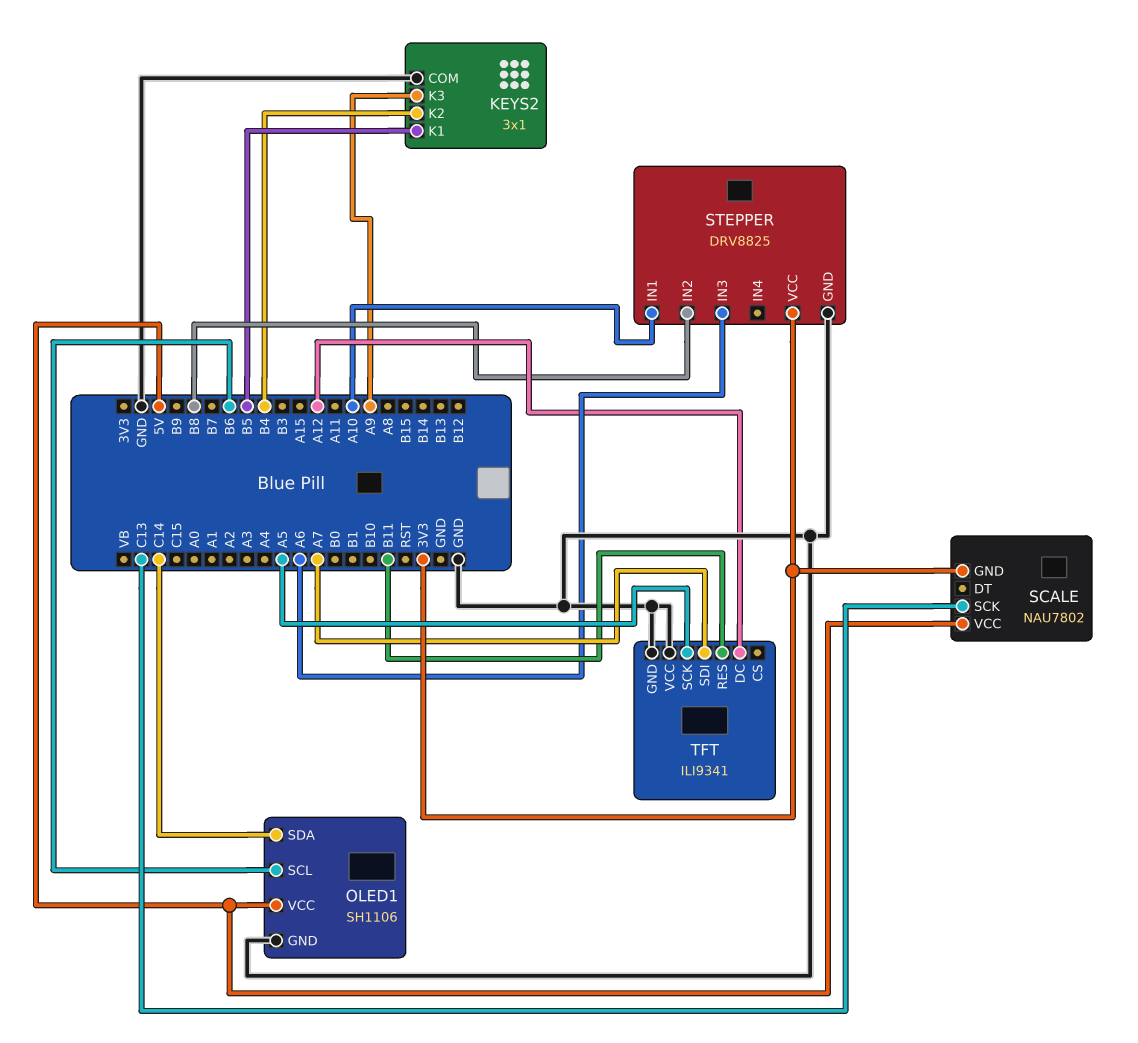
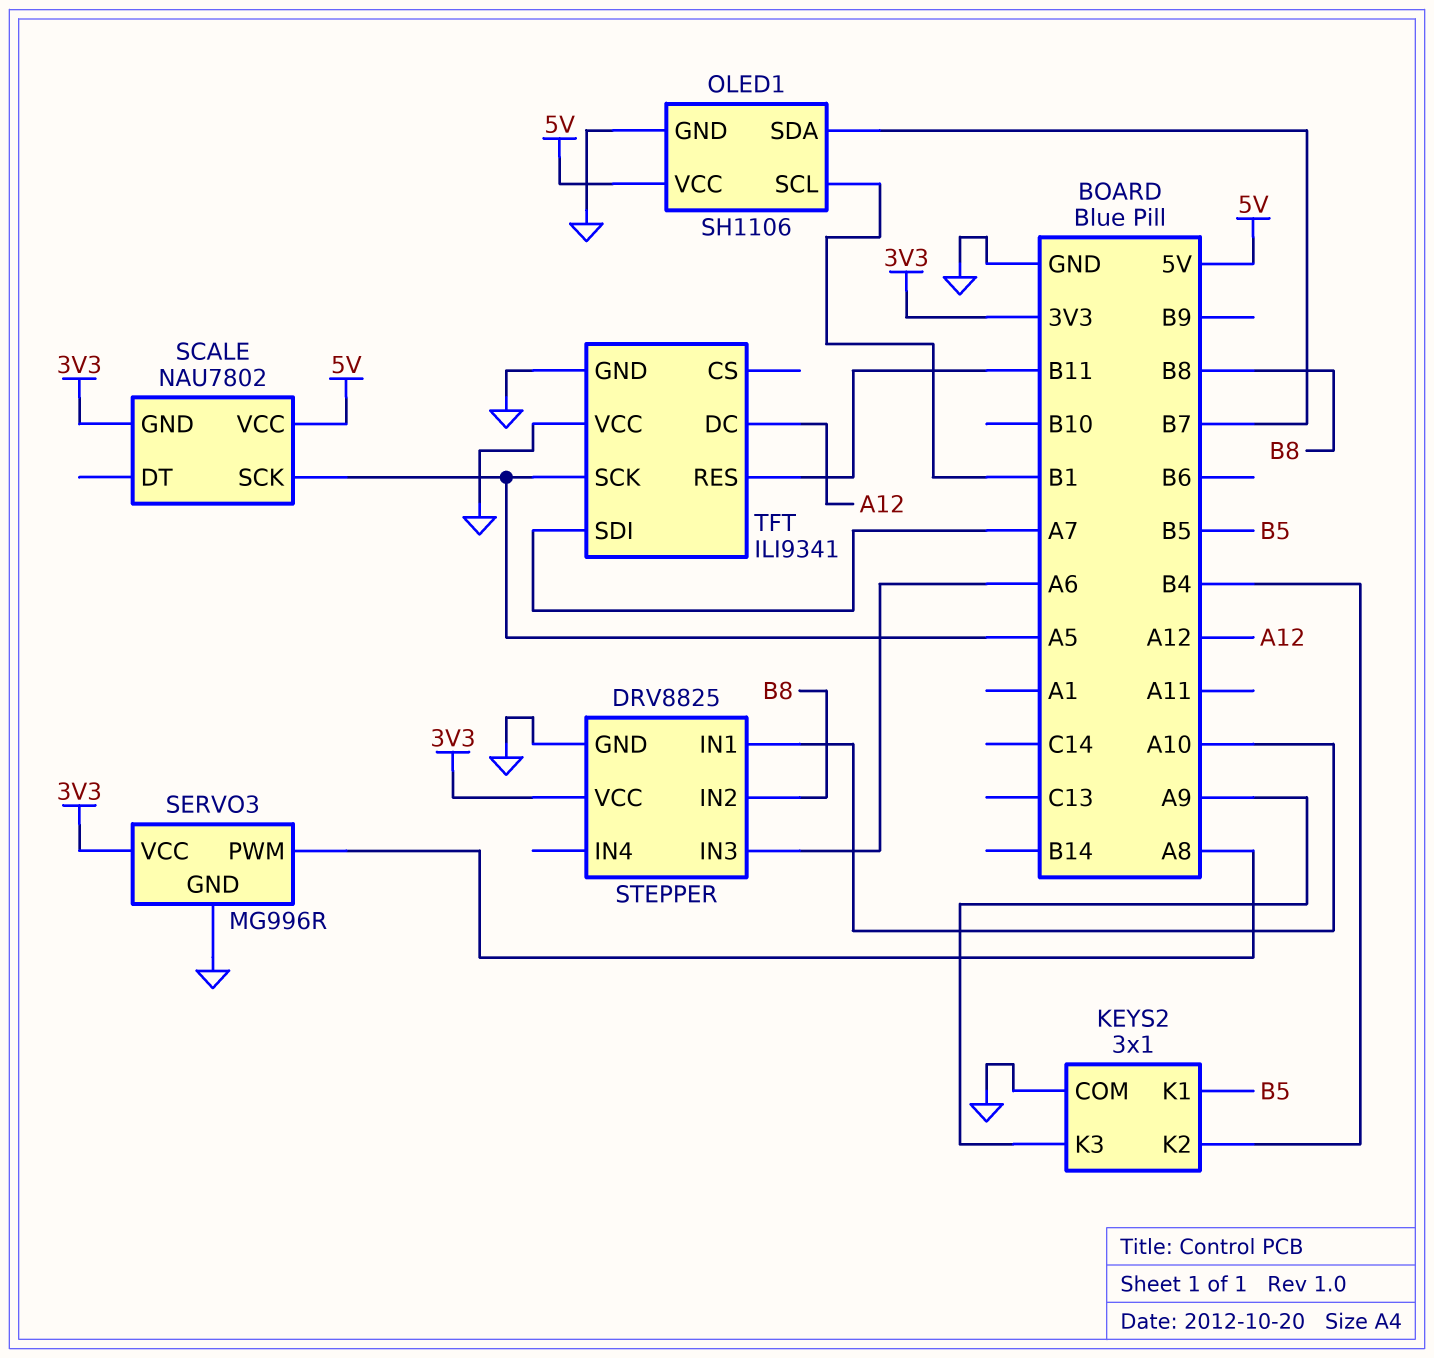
OLED1 pin SCL: B6 -> B1
OLED1 pin SDA: C14 -> B7
SCALE pin SCK: C13 -> A5
SERVO3: none -> MG996R
SERVO3 pin GND: none -> GND
SERVO3 pin PWM: none -> A8
SERVO3 pin VCC: none -> 3V3

